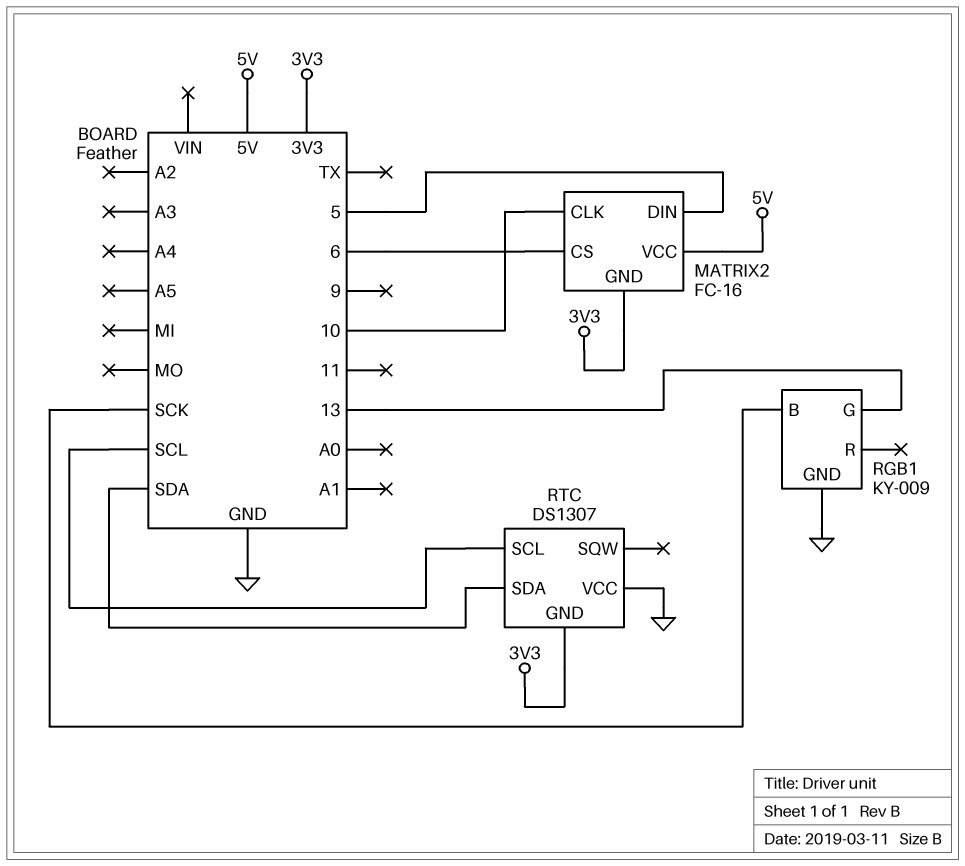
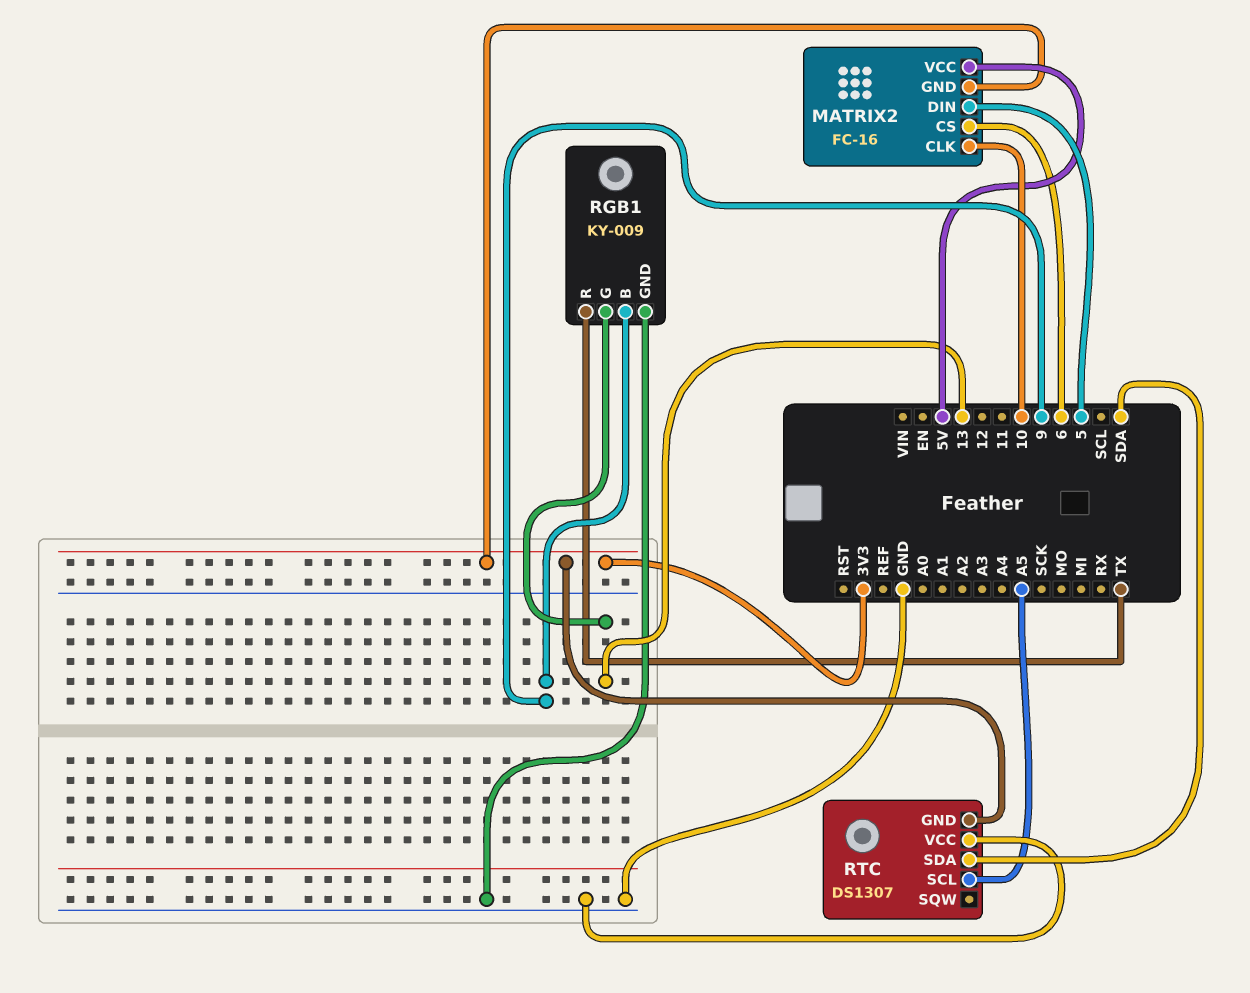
RGB1 pin B: SCK -> 9
RGB1 pin R: none -> TX
RTC pin SCL: SCL -> A5

